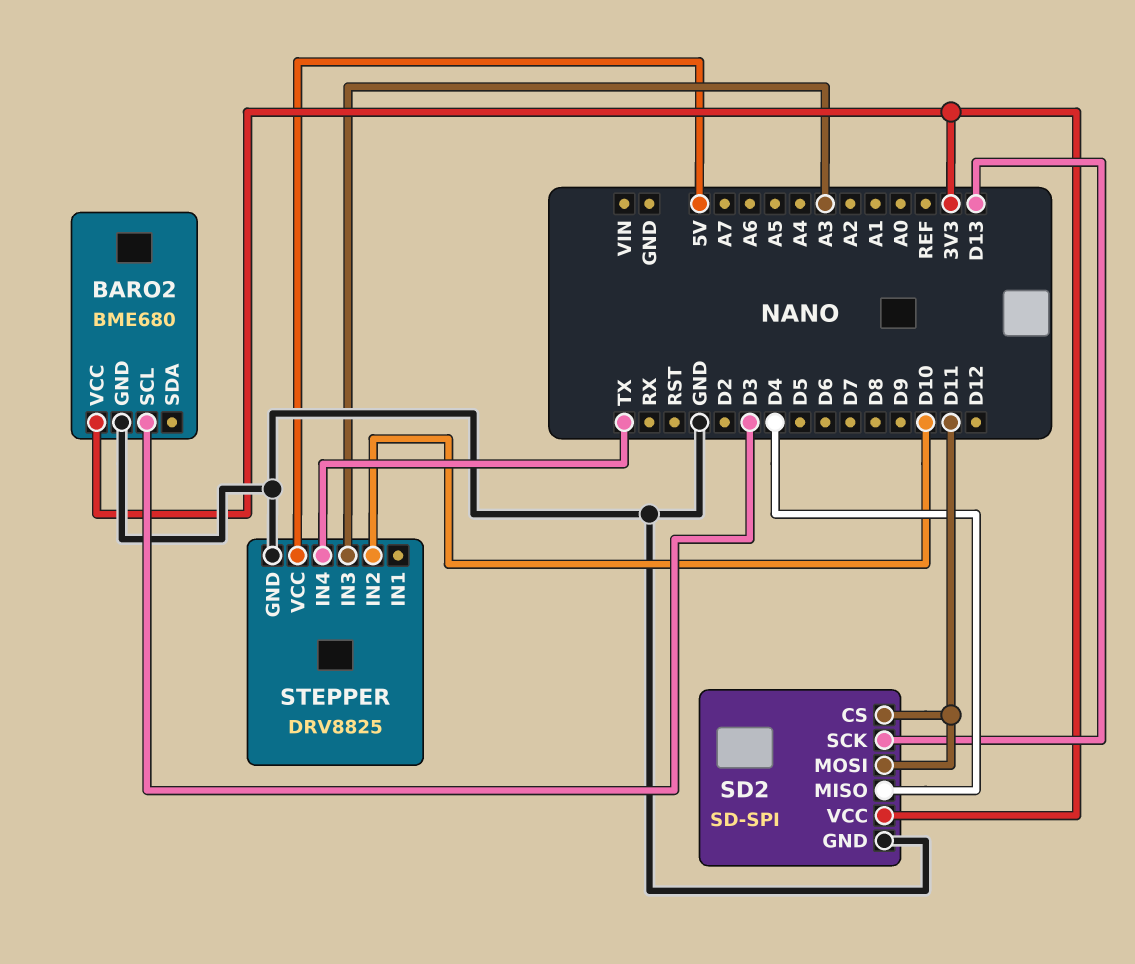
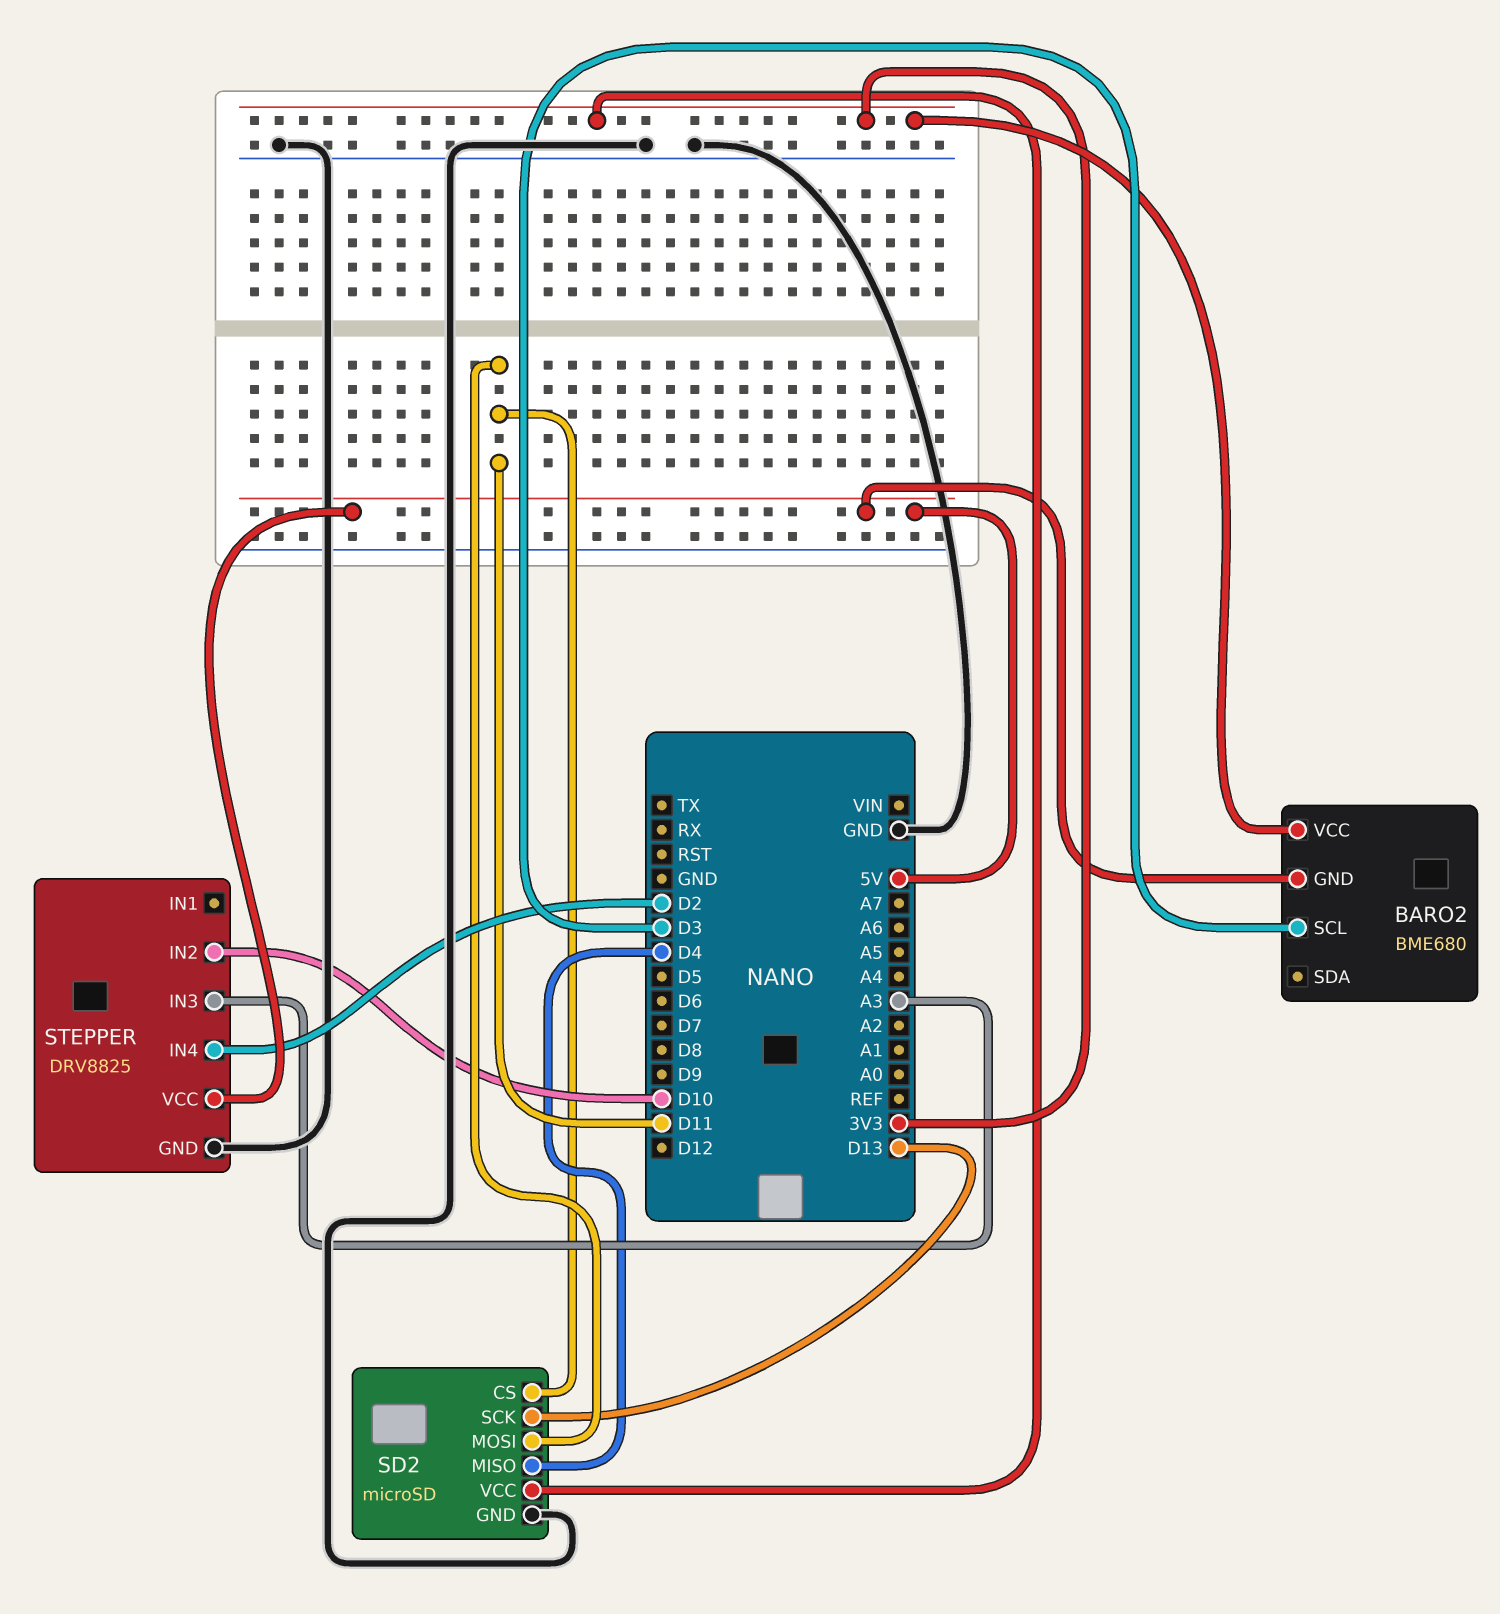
BARO2 pin GND: GND -> 5V
SD2: SD-SPI -> microSD
STEPPER pin IN4: TX -> D2

